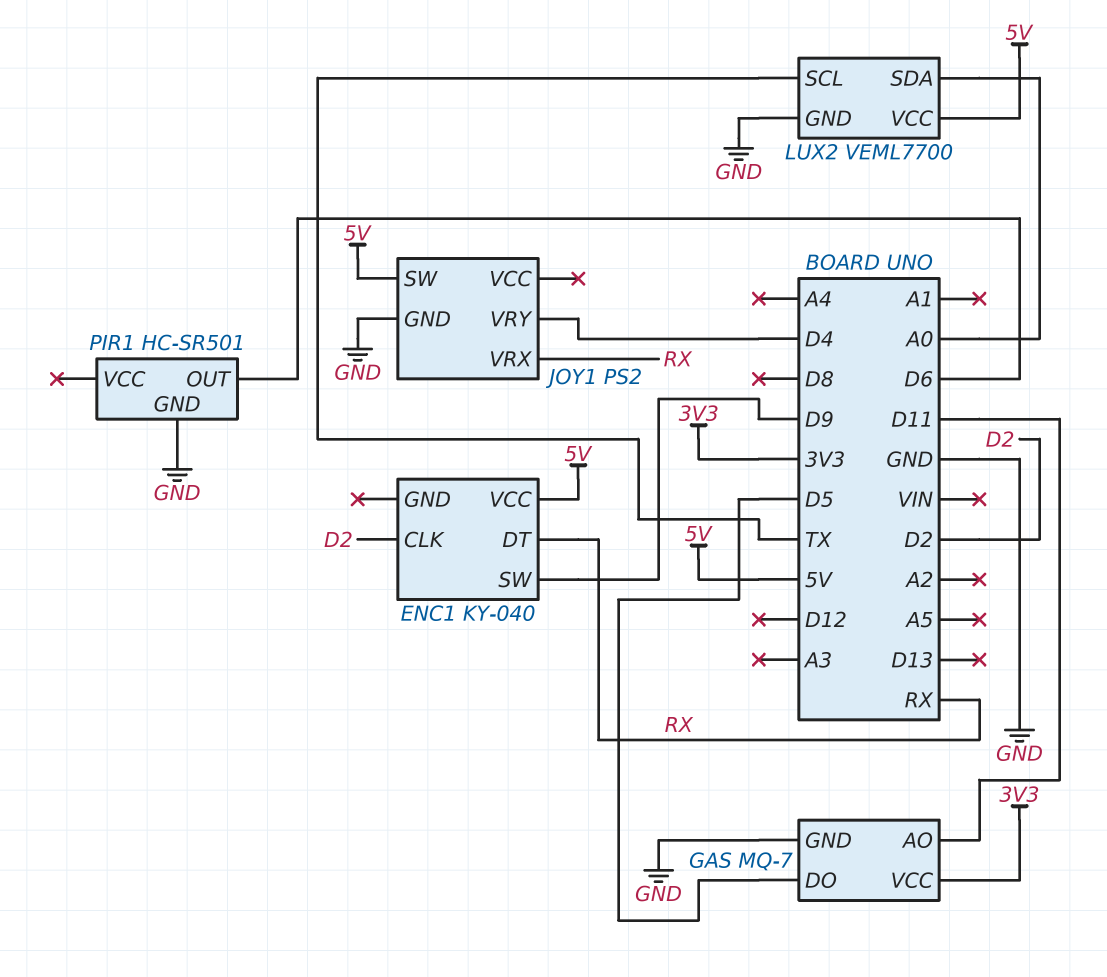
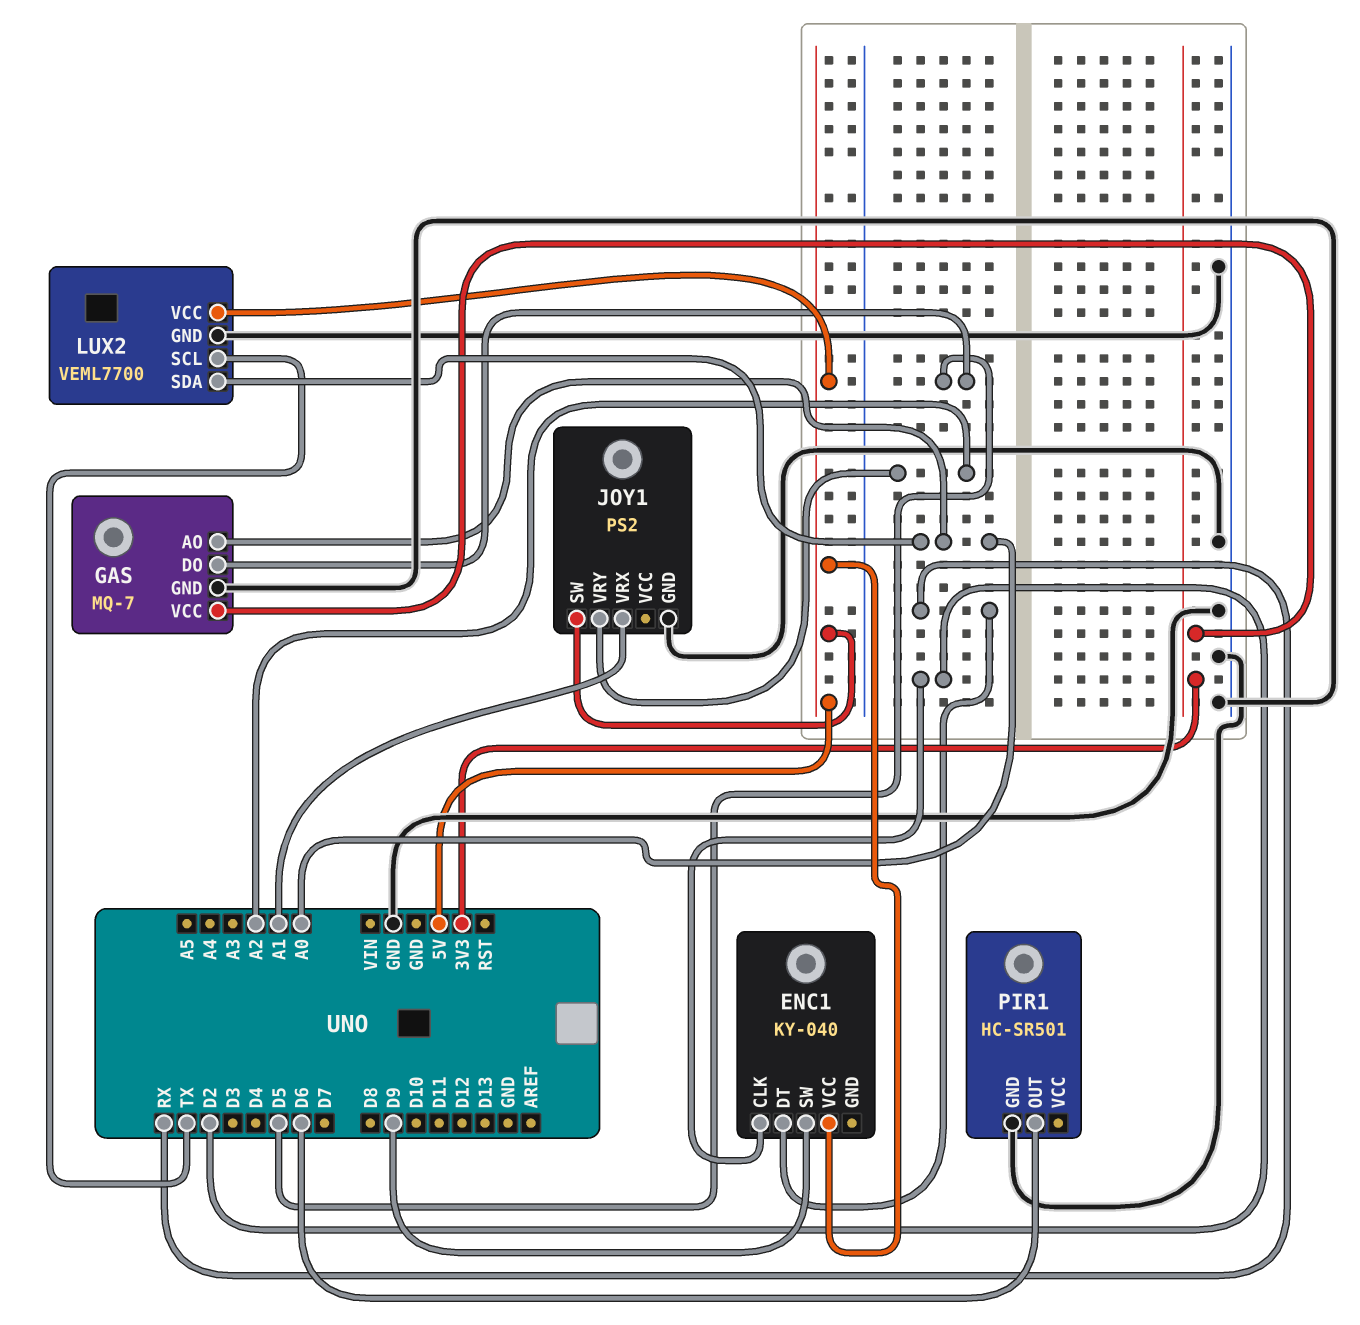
GAS pin AO: D11 -> A0
JOY1 pin VRX: RX -> A1
JOY1 pin VRY: D4 -> A2

